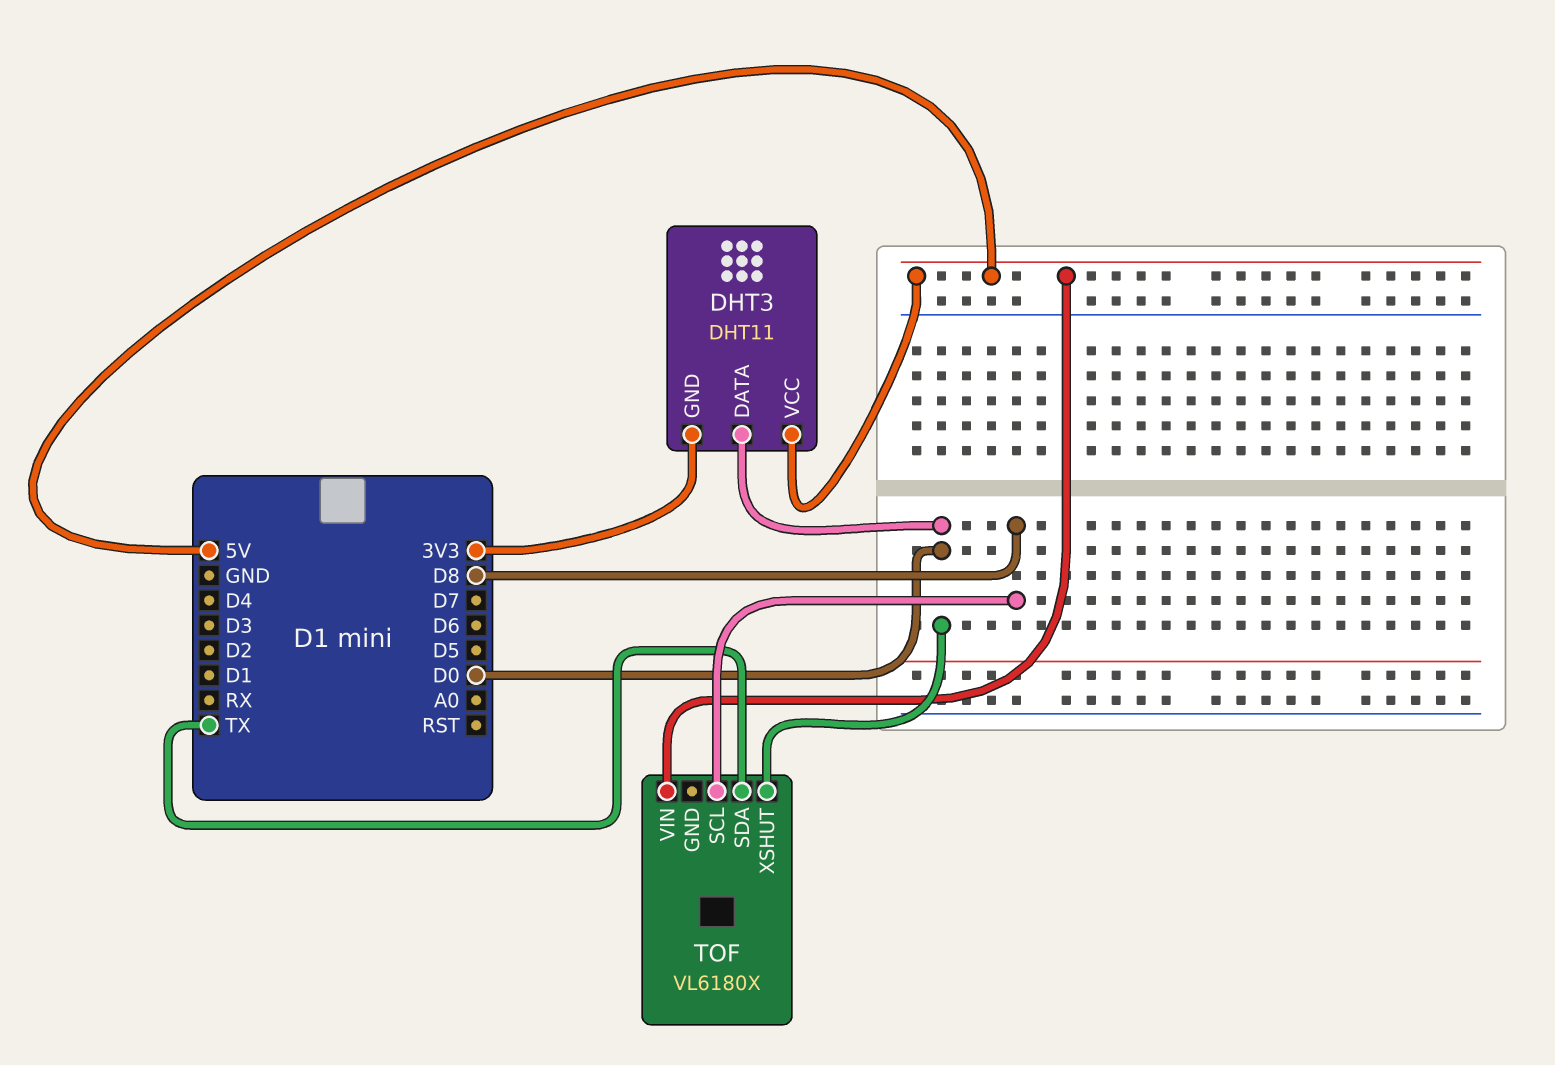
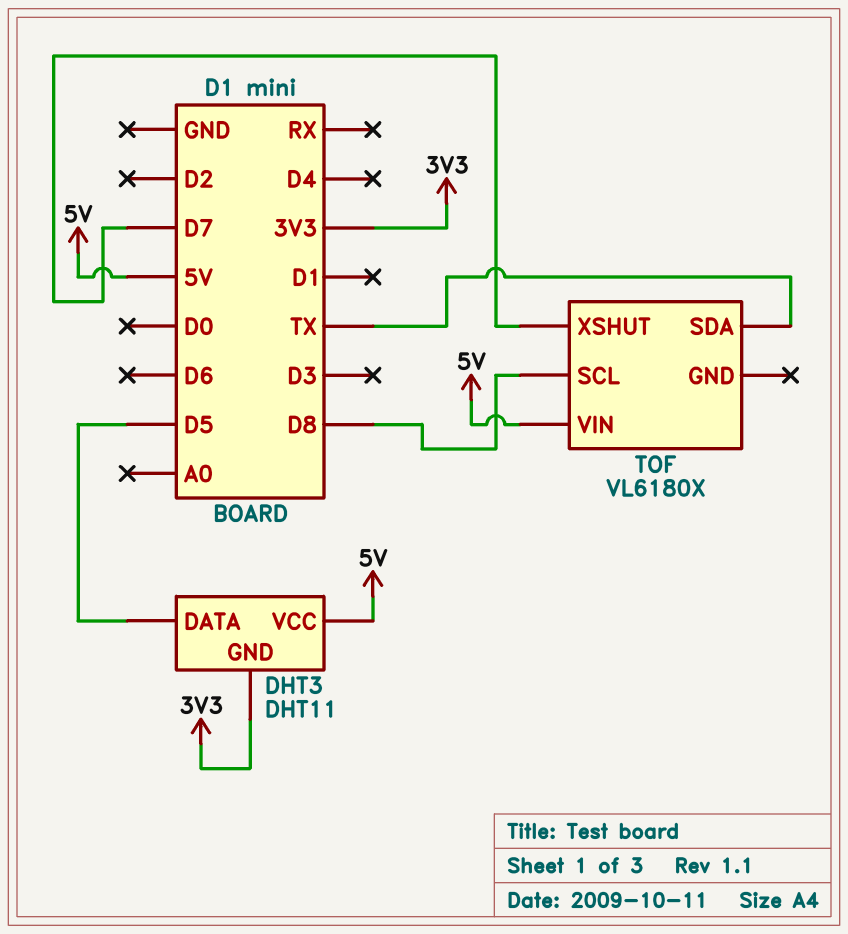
DHT3 pin DATA: D0 -> D5
TOF pin XSHUT: D0 -> D7

